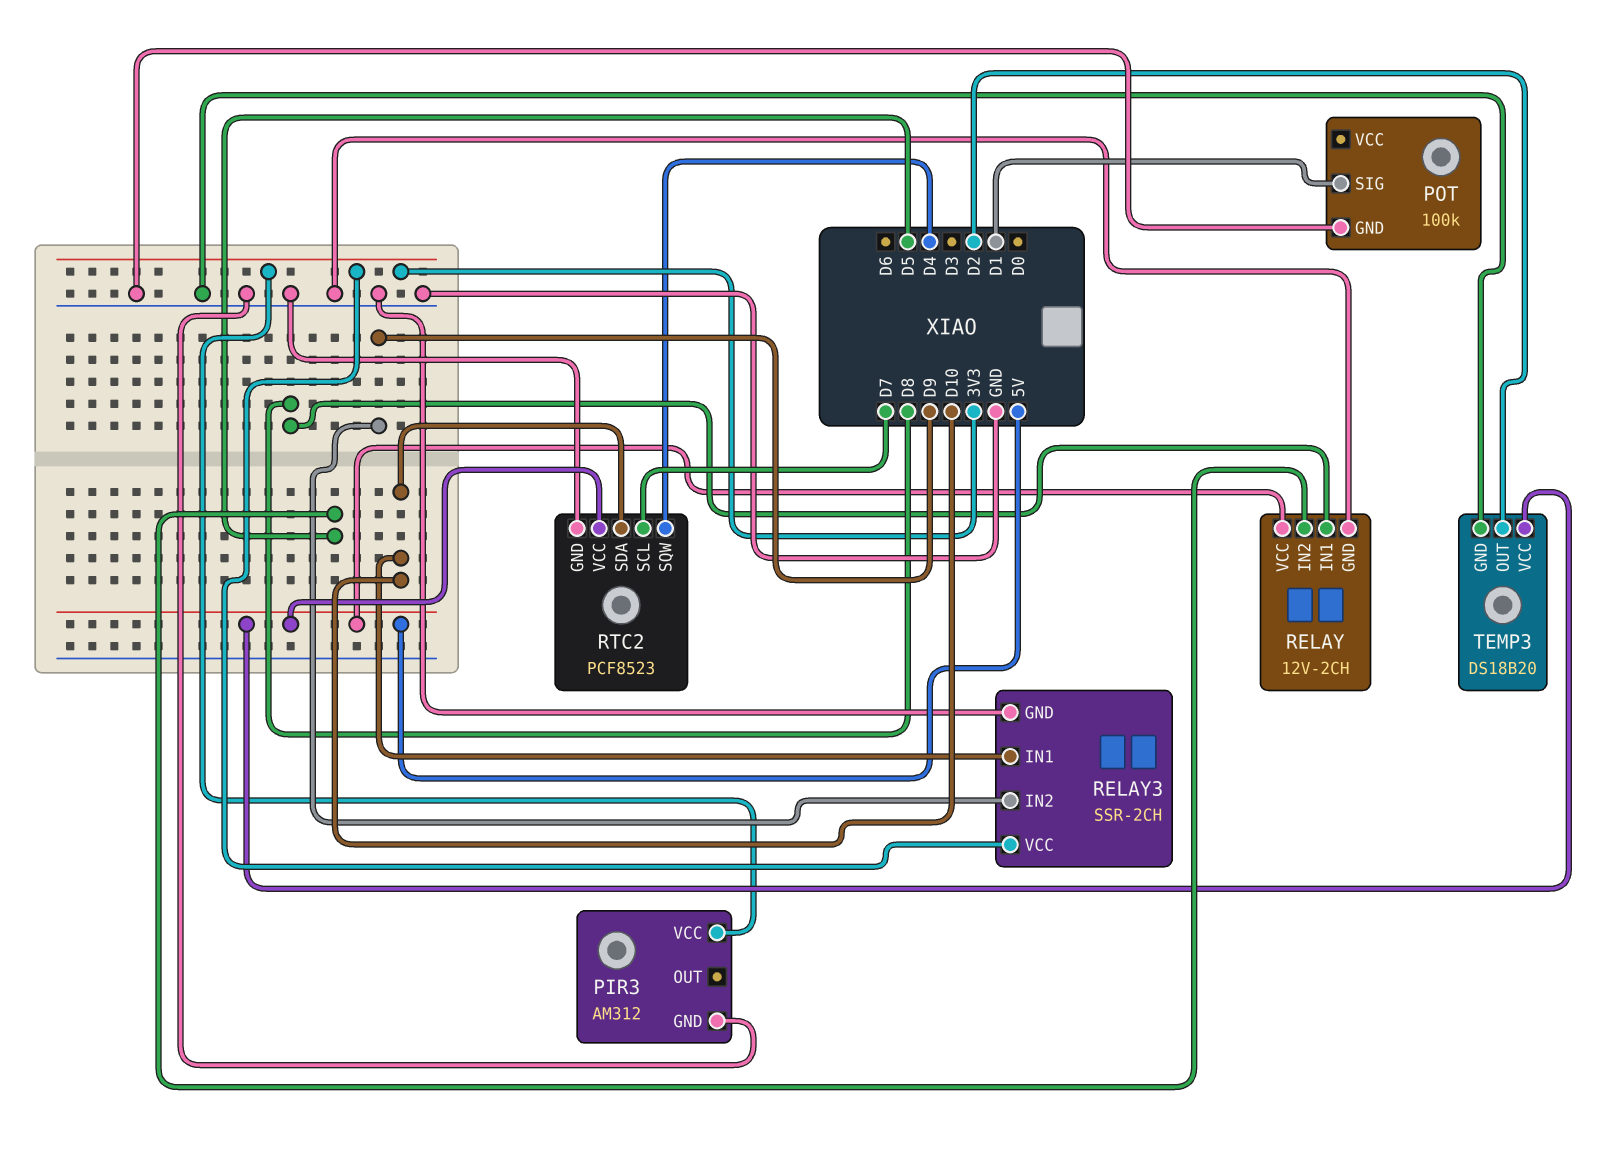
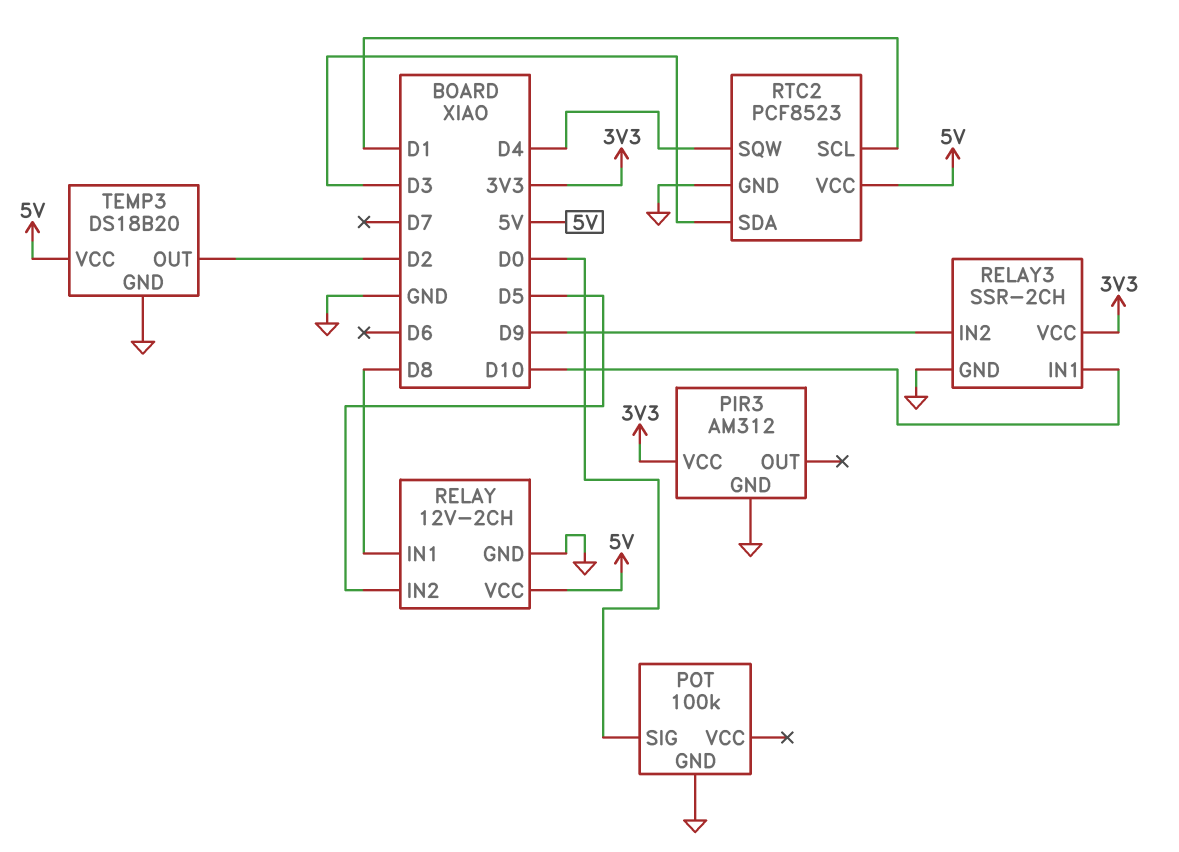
POT pin SIG: D1 -> D0
RTC2 pin SCL: D7 -> D1
RTC2 pin SDA: D10 -> D3

